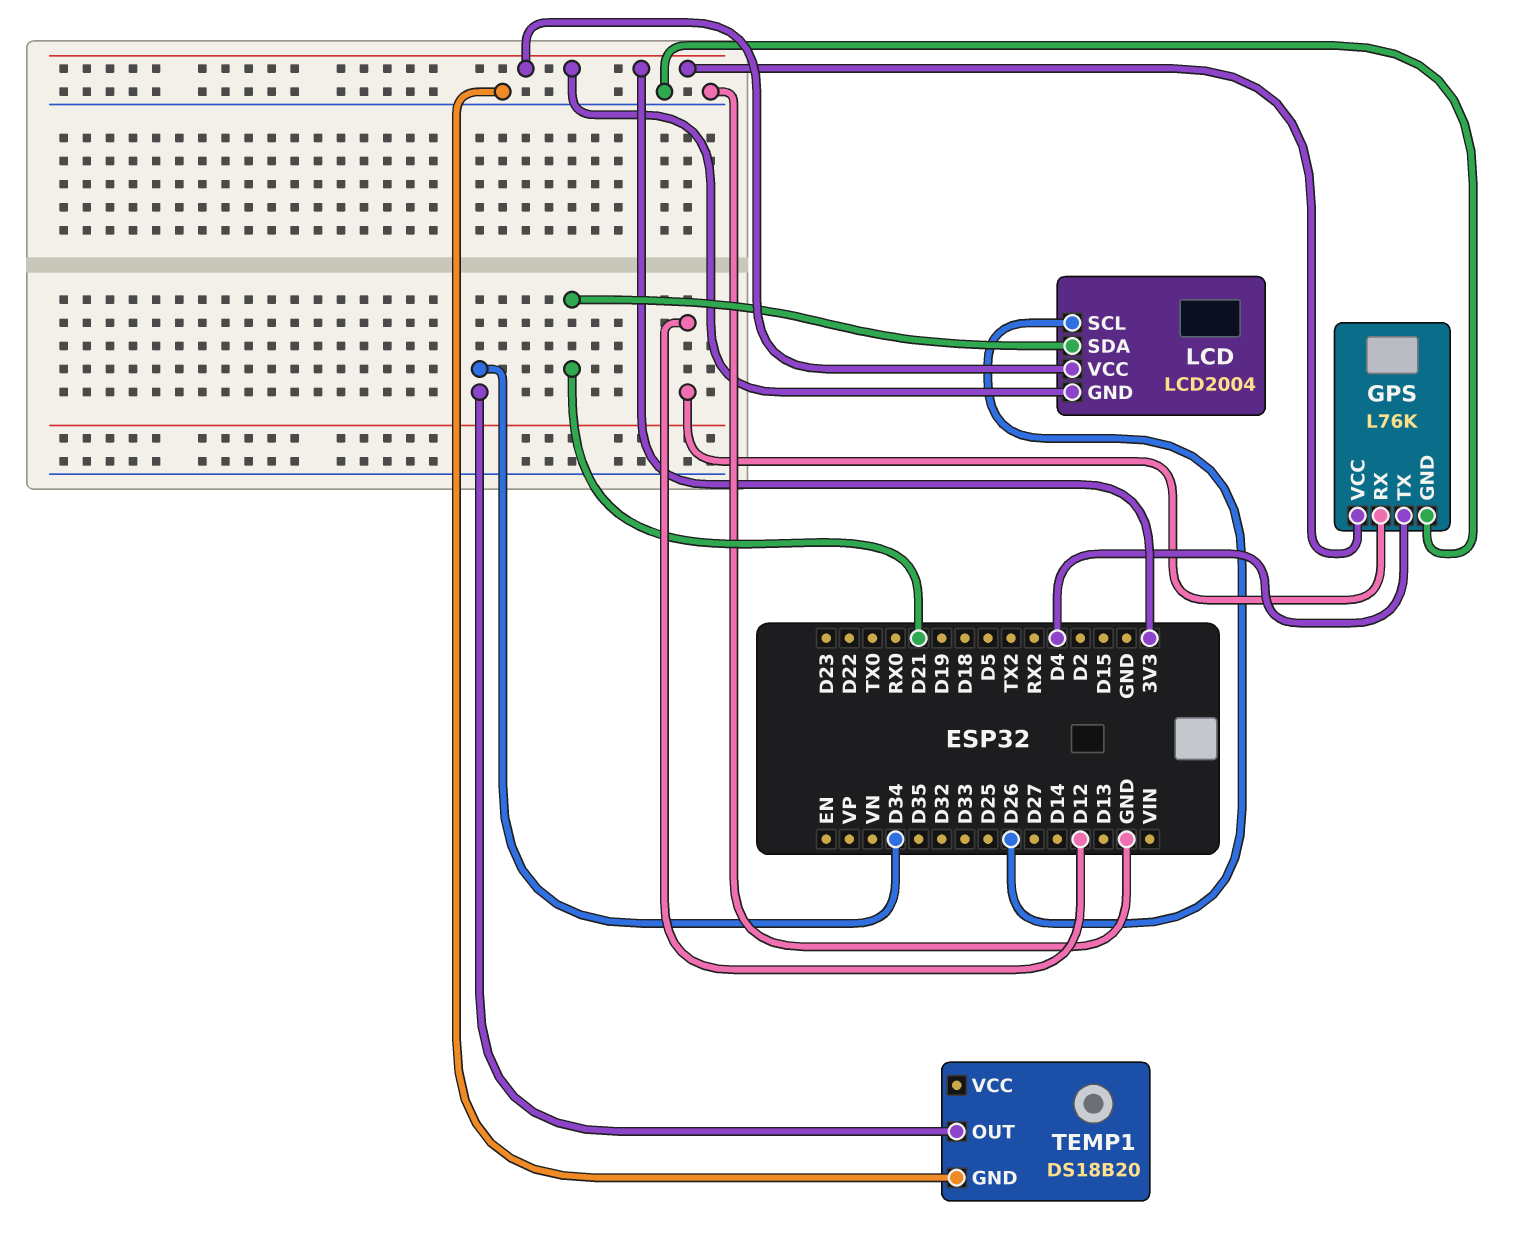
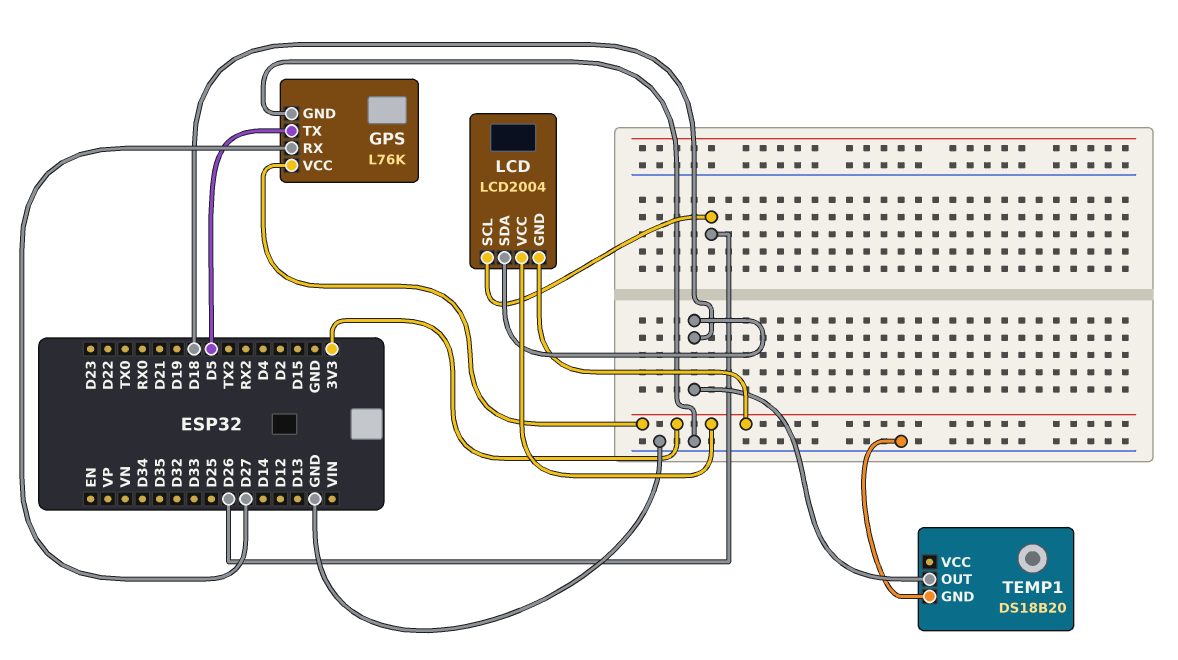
GPS pin RX: D12 -> D27
GPS pin TX: D4 -> D5
LCD pin SDA: D21 -> D18
TEMP1 pin OUT: D34 -> D18

